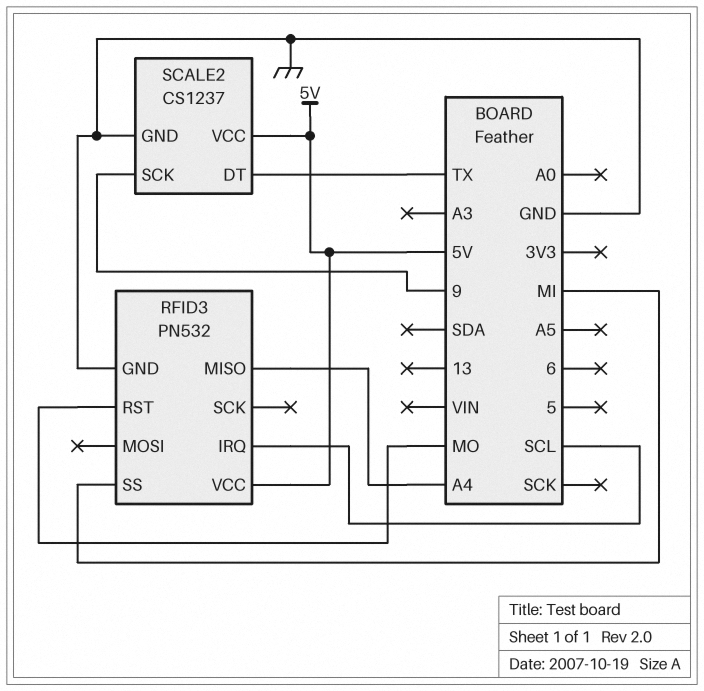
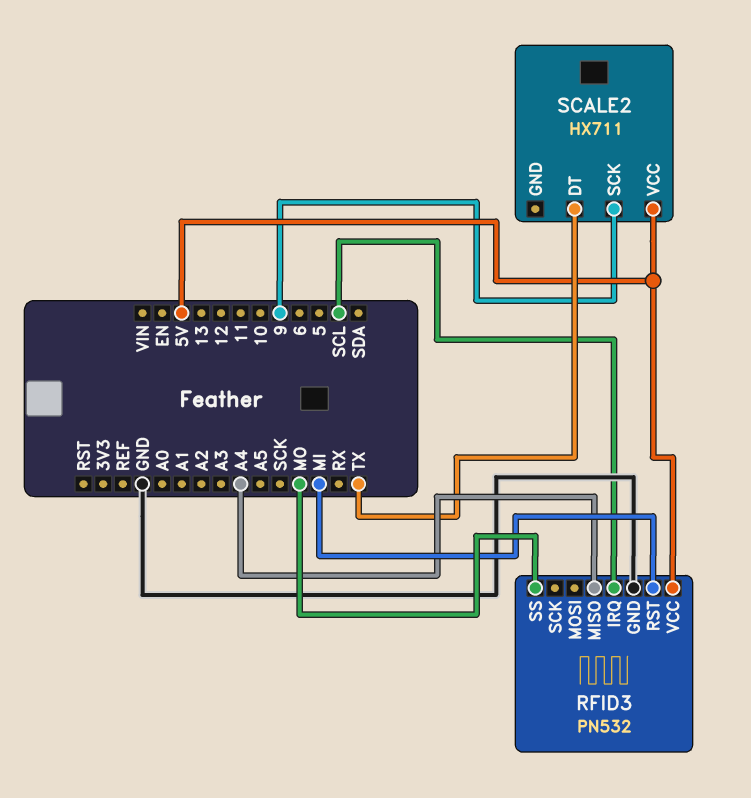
RFID3 pin RST: MO -> MI
RFID3 pin SS: MI -> MO
SCALE2: CS1237 -> HX711
SCALE2 pin GND: GND -> none

